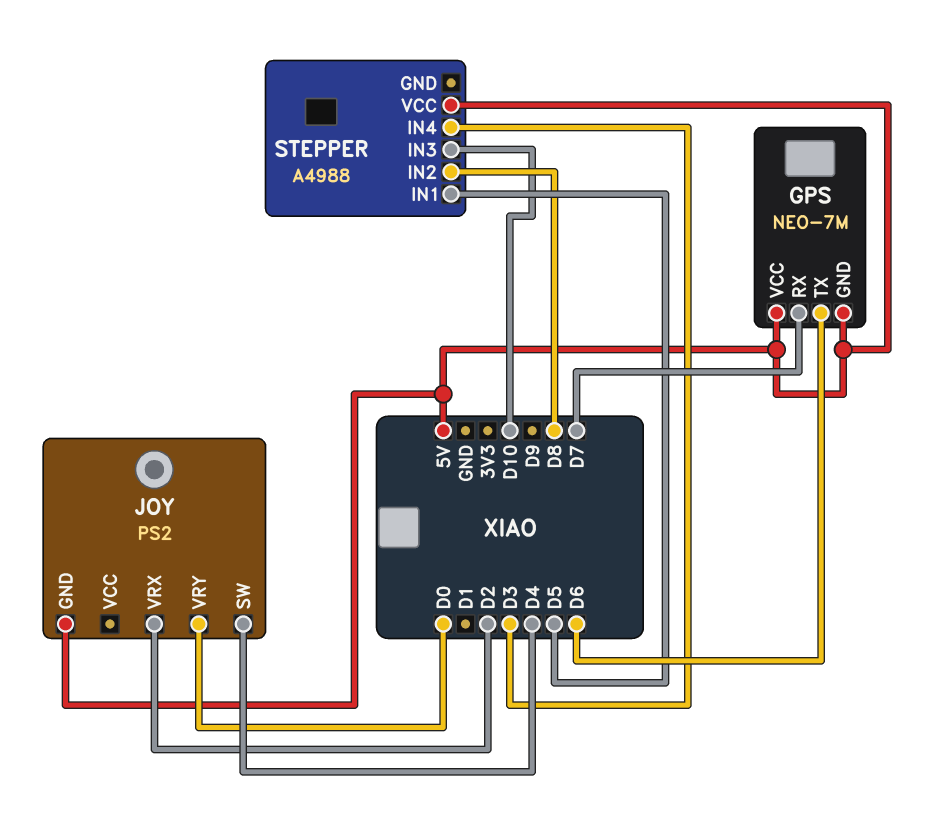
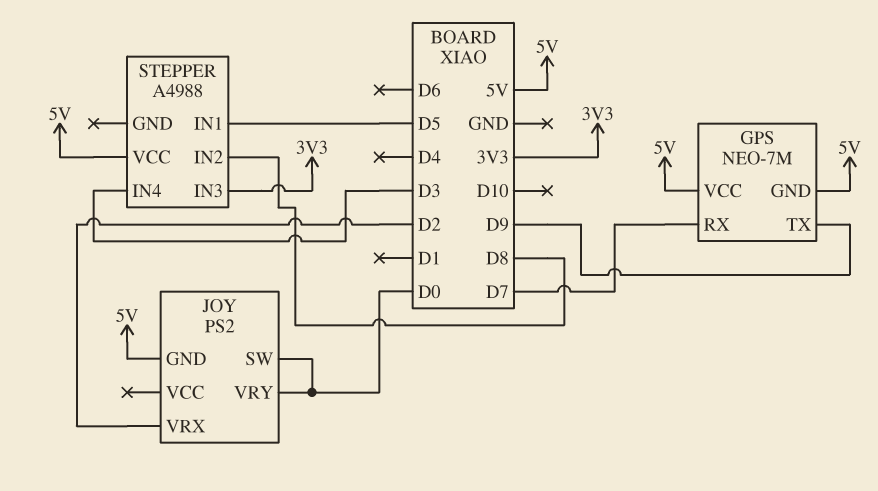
GPS pin TX: D6 -> D9
JOY pin SW: D4 -> D0
STEPPER pin IN3: D10 -> 3V3

